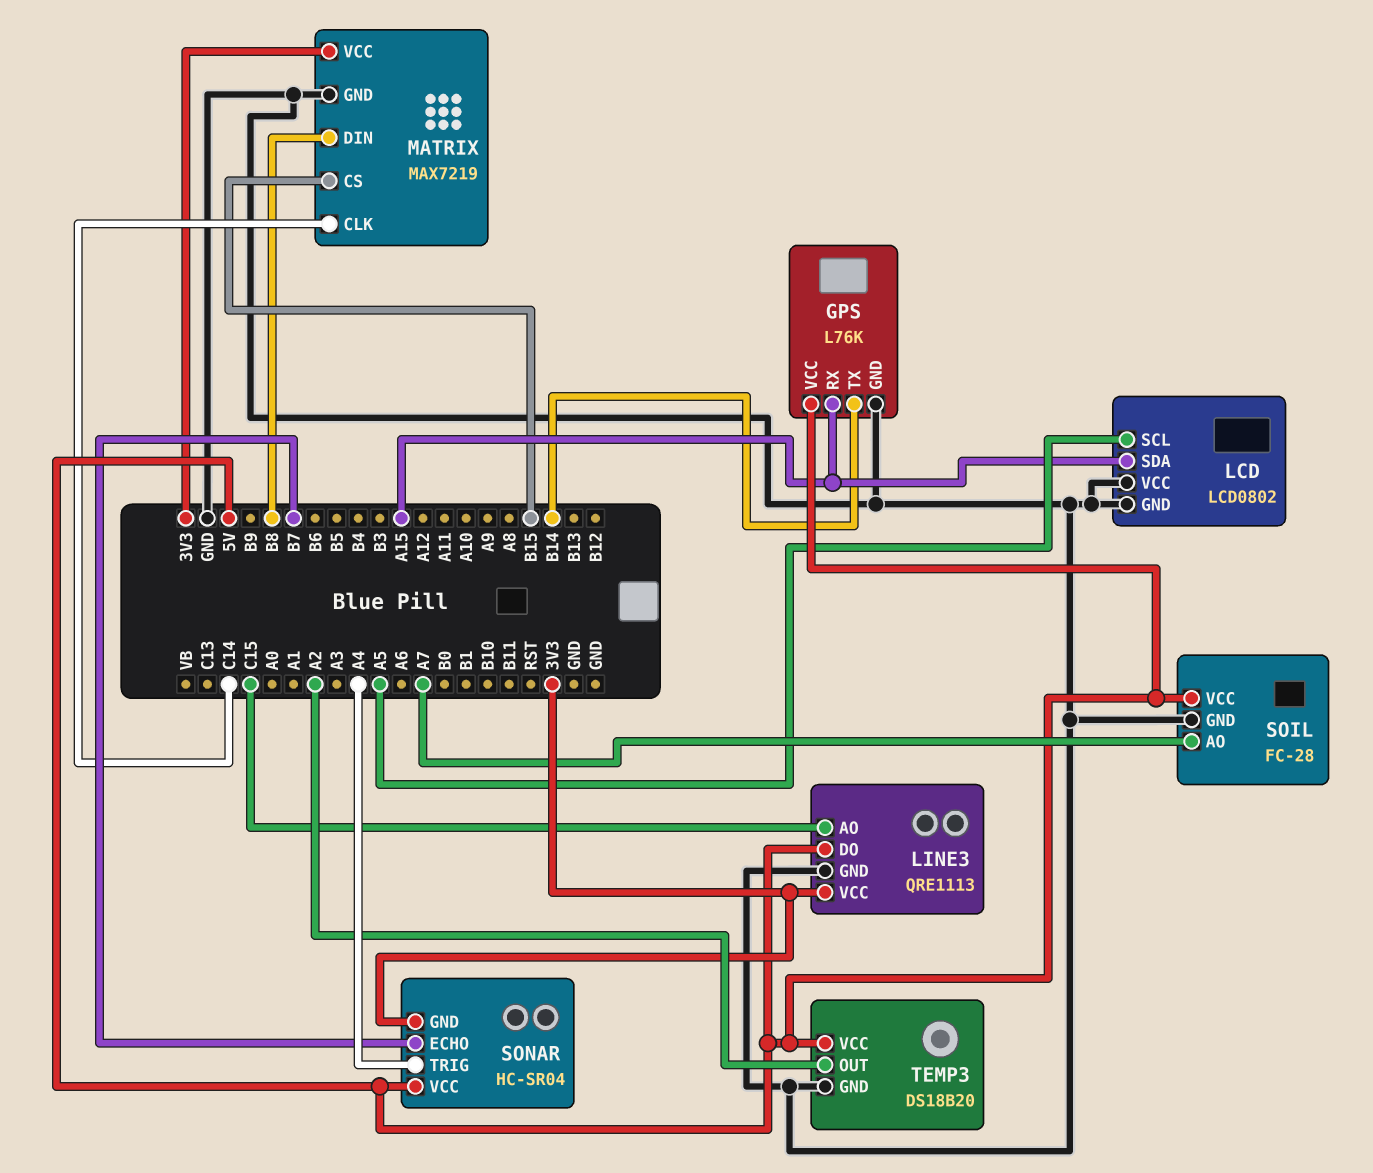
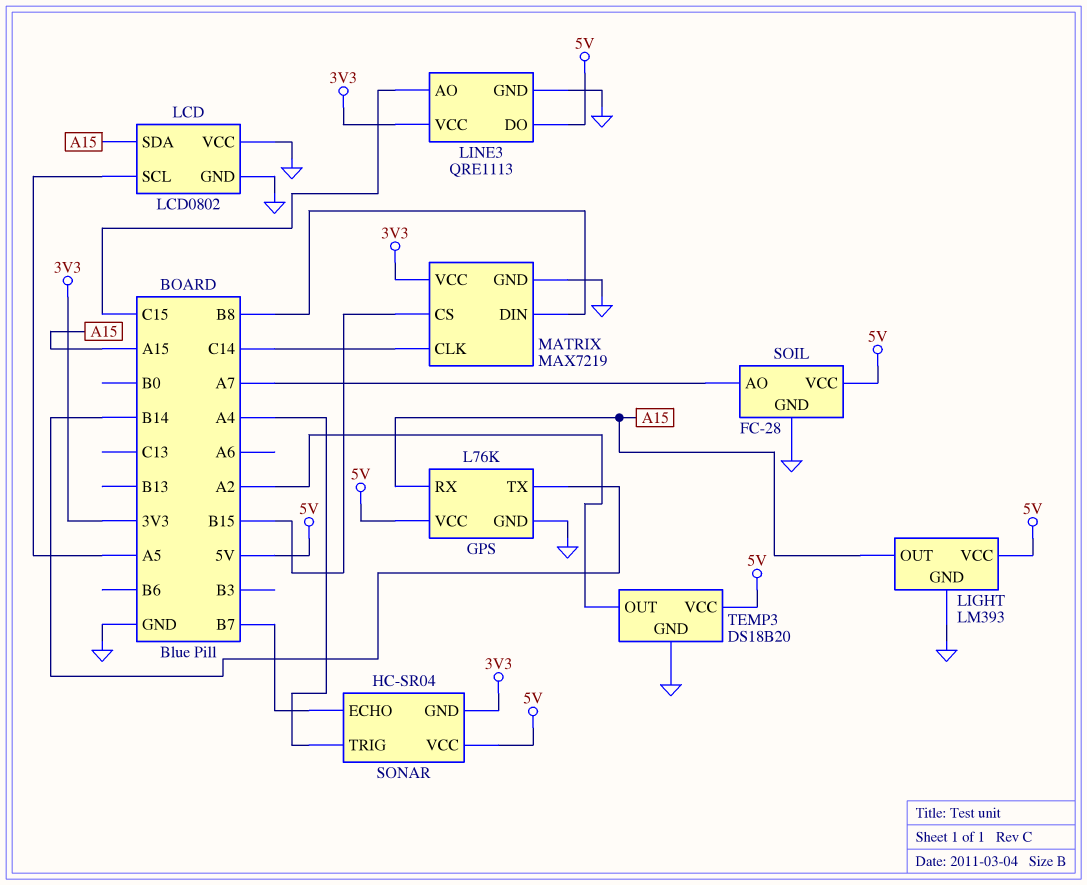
LIGHT: none -> LM393
LIGHT pin GND: none -> GND
LIGHT pin OUT: none -> A15
LIGHT pin VCC: none -> 5V

